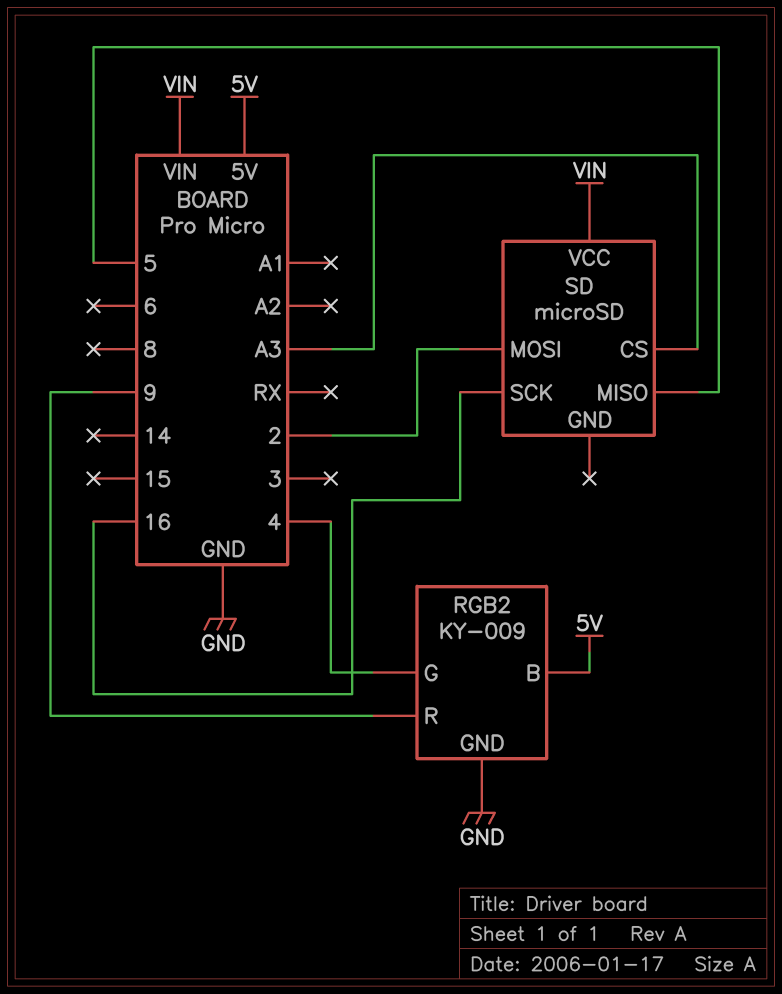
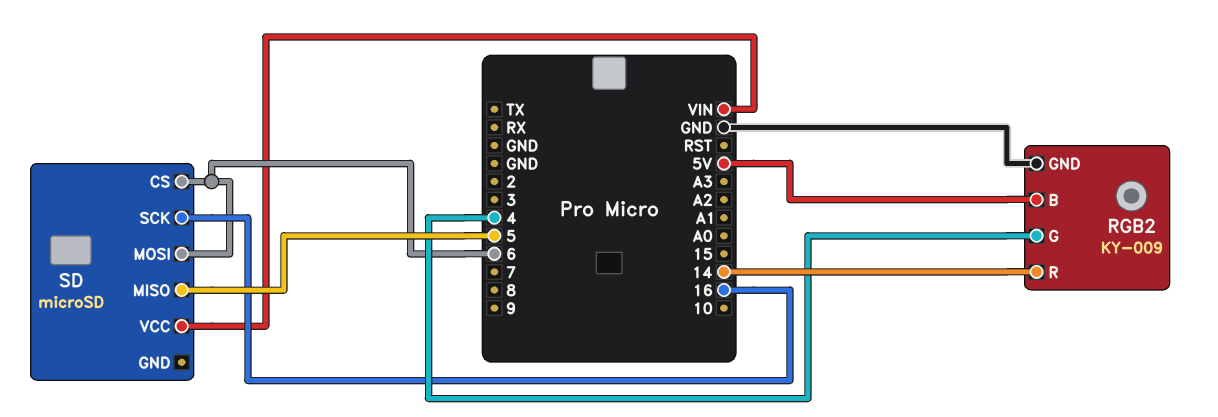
RGB2 pin R: 9 -> 14
SD pin CS: A3 -> 6
SD pin MOSI: 2 -> 6

